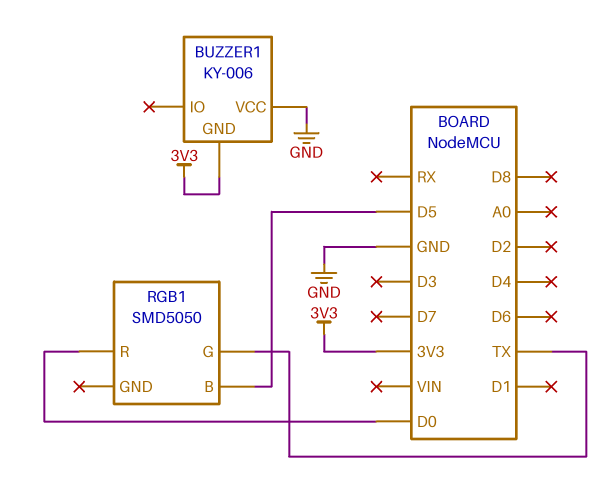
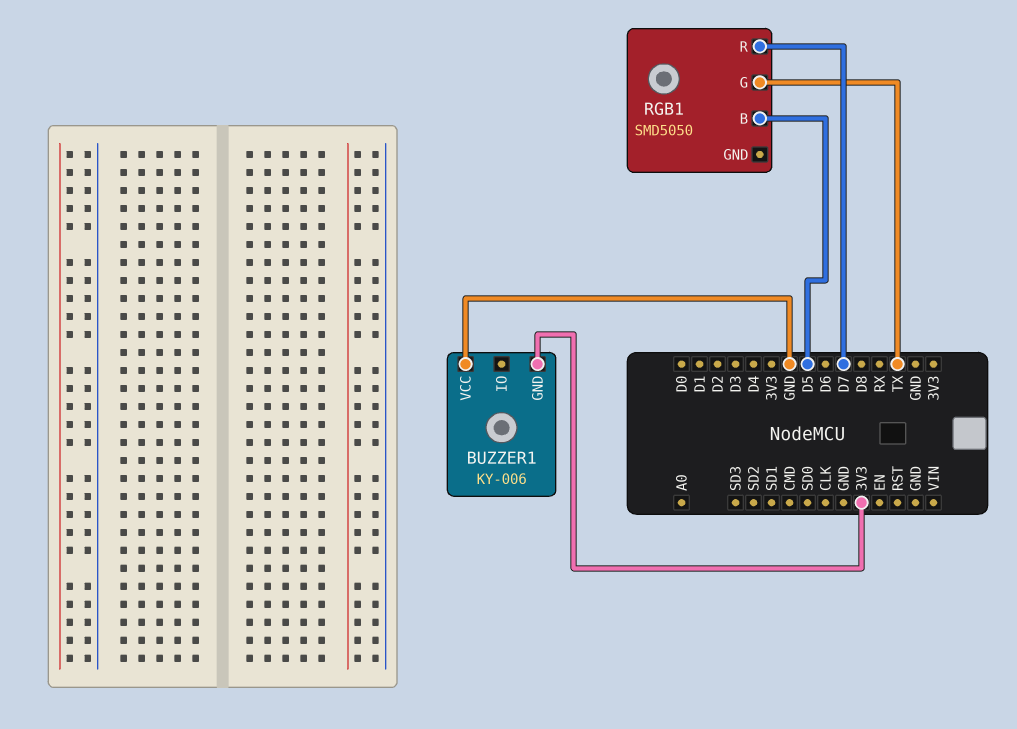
RGB1 pin R: D0 -> D7

